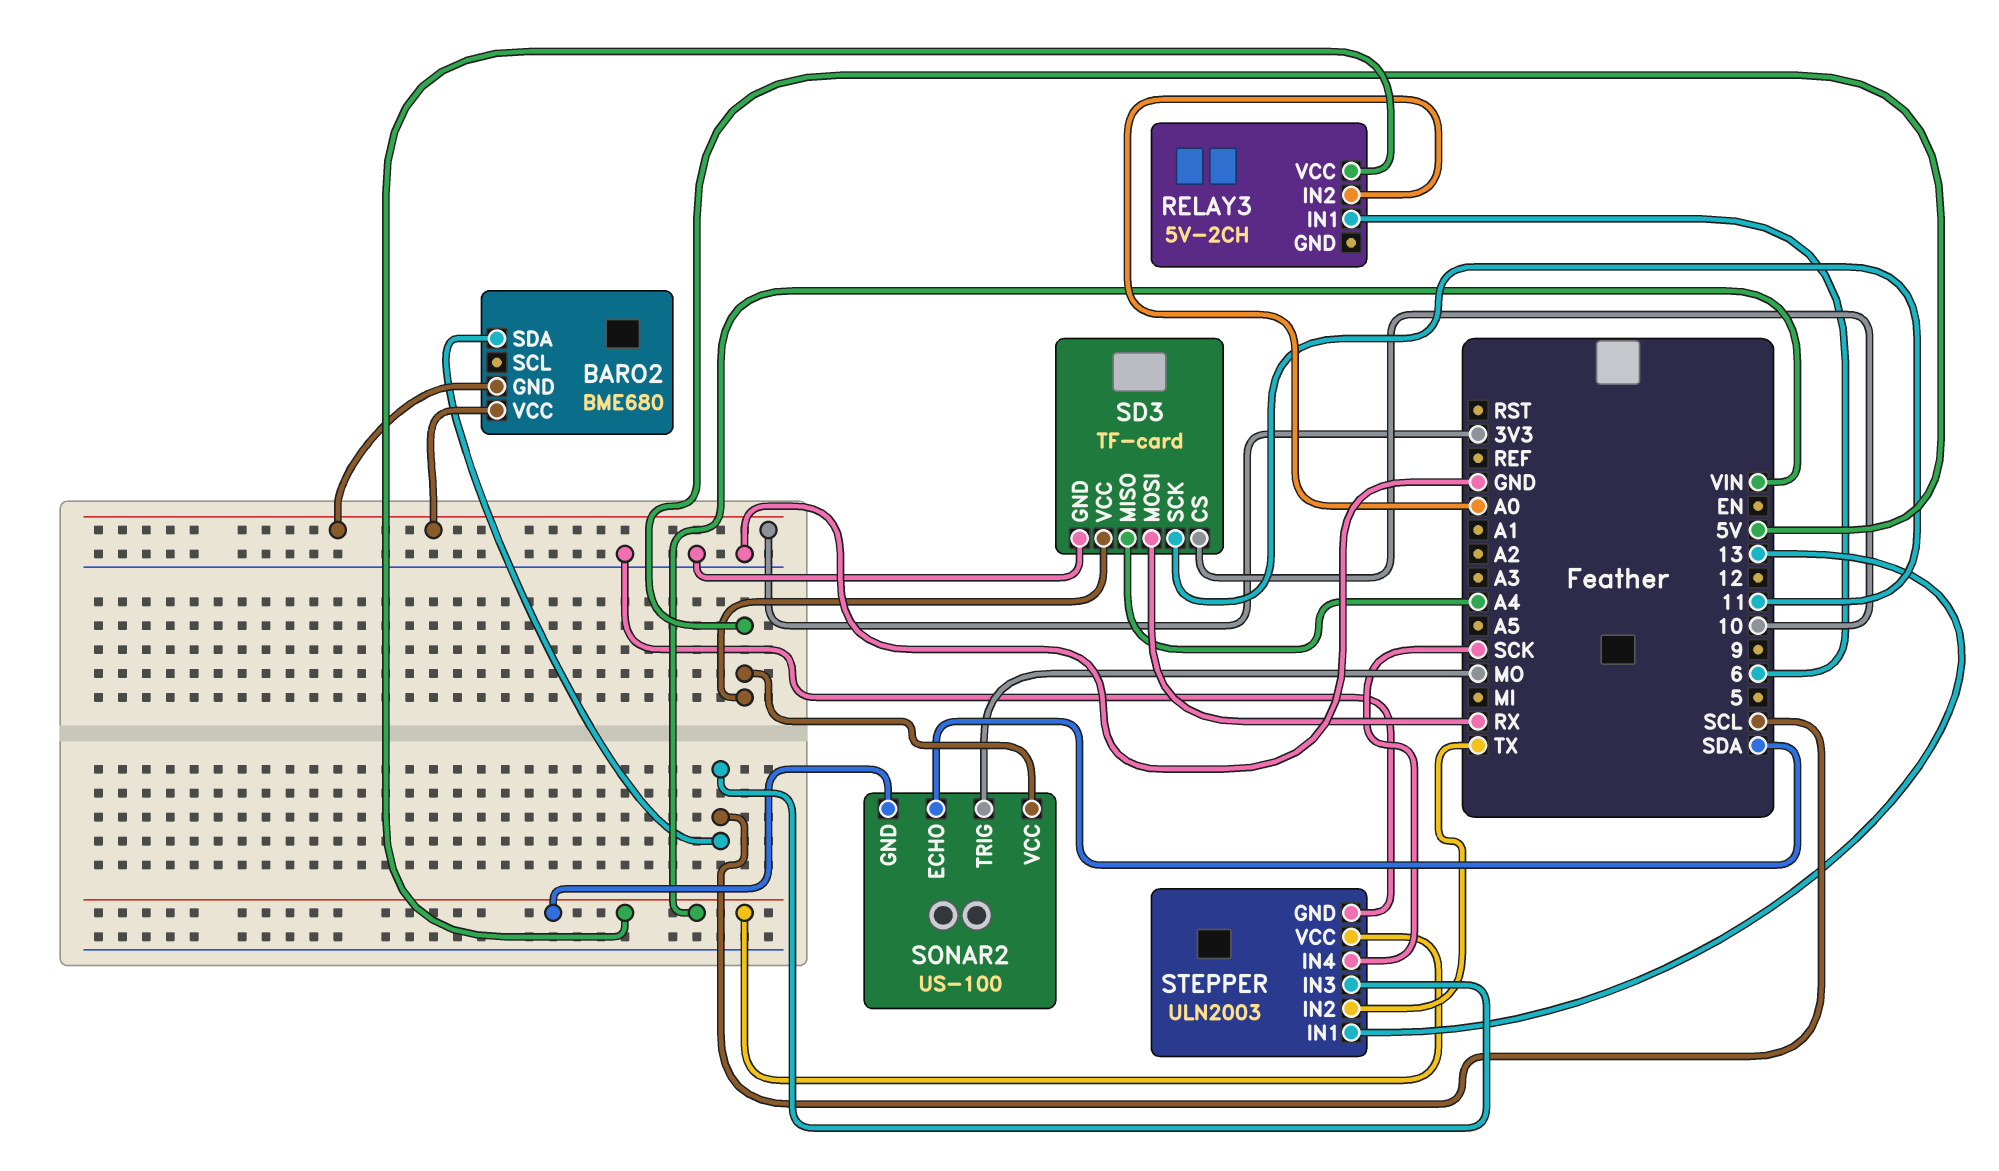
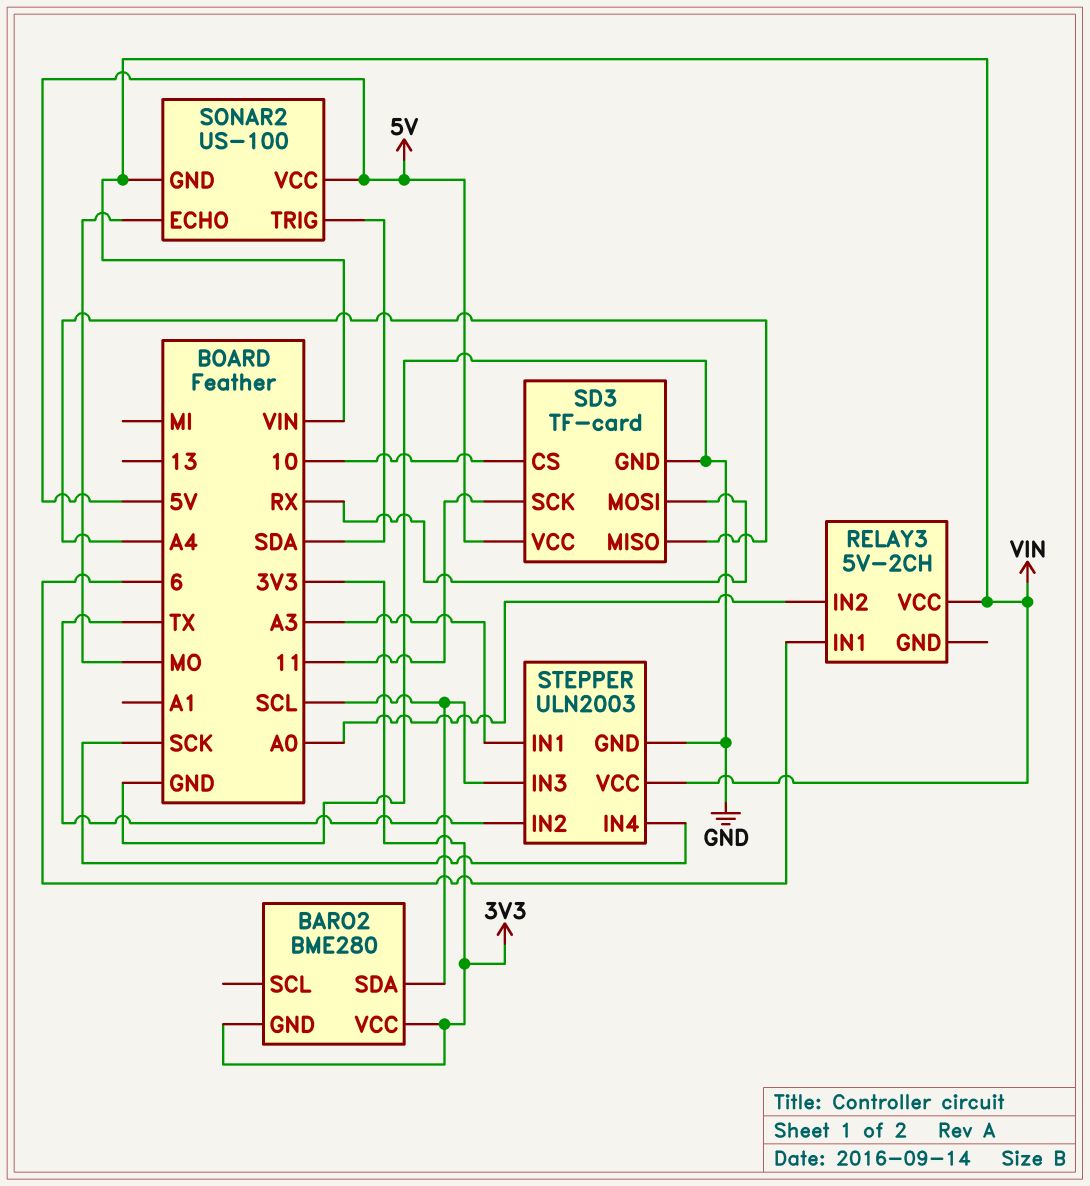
BARO2: BME680 -> BME280
SONAR2 pin ECHO: SDA -> MO
SONAR2 pin TRIG: MO -> SDA
STEPPER pin IN1: 13 -> A3

